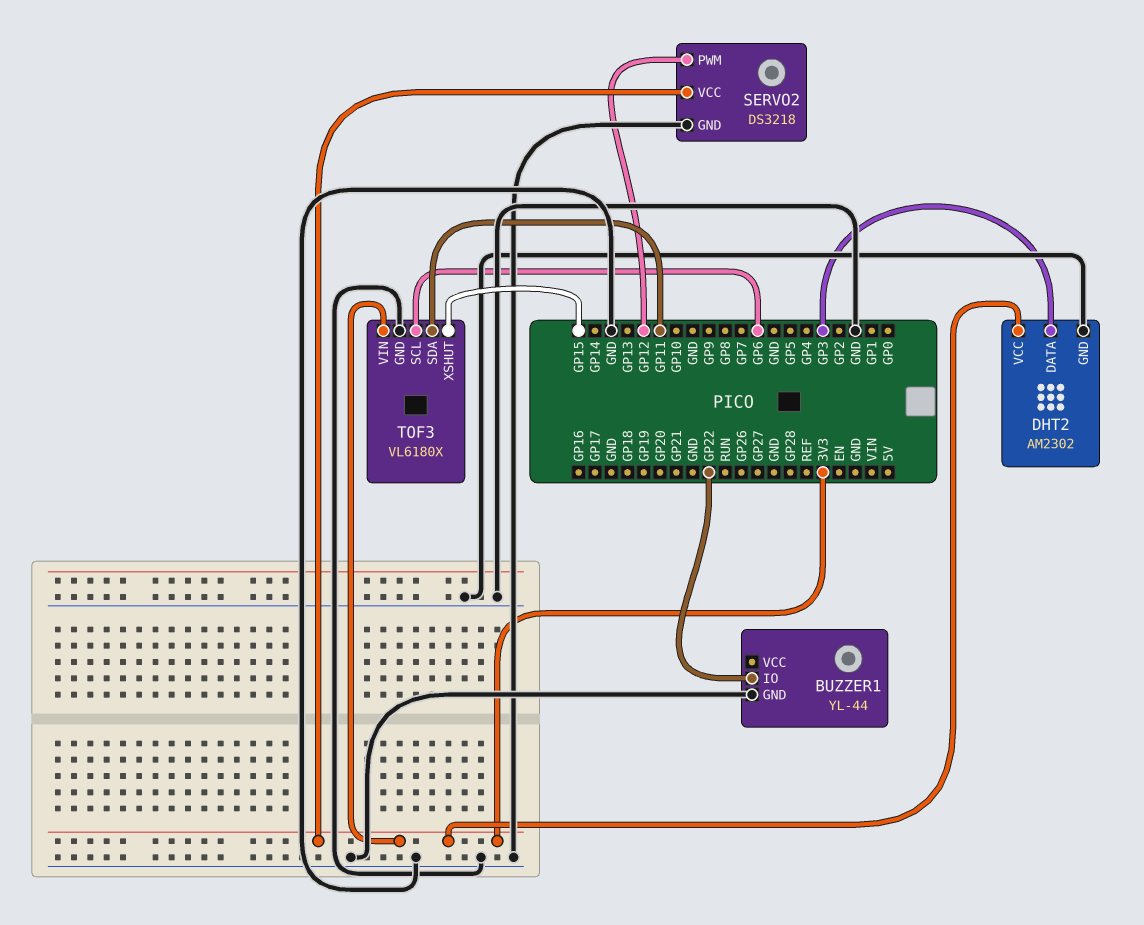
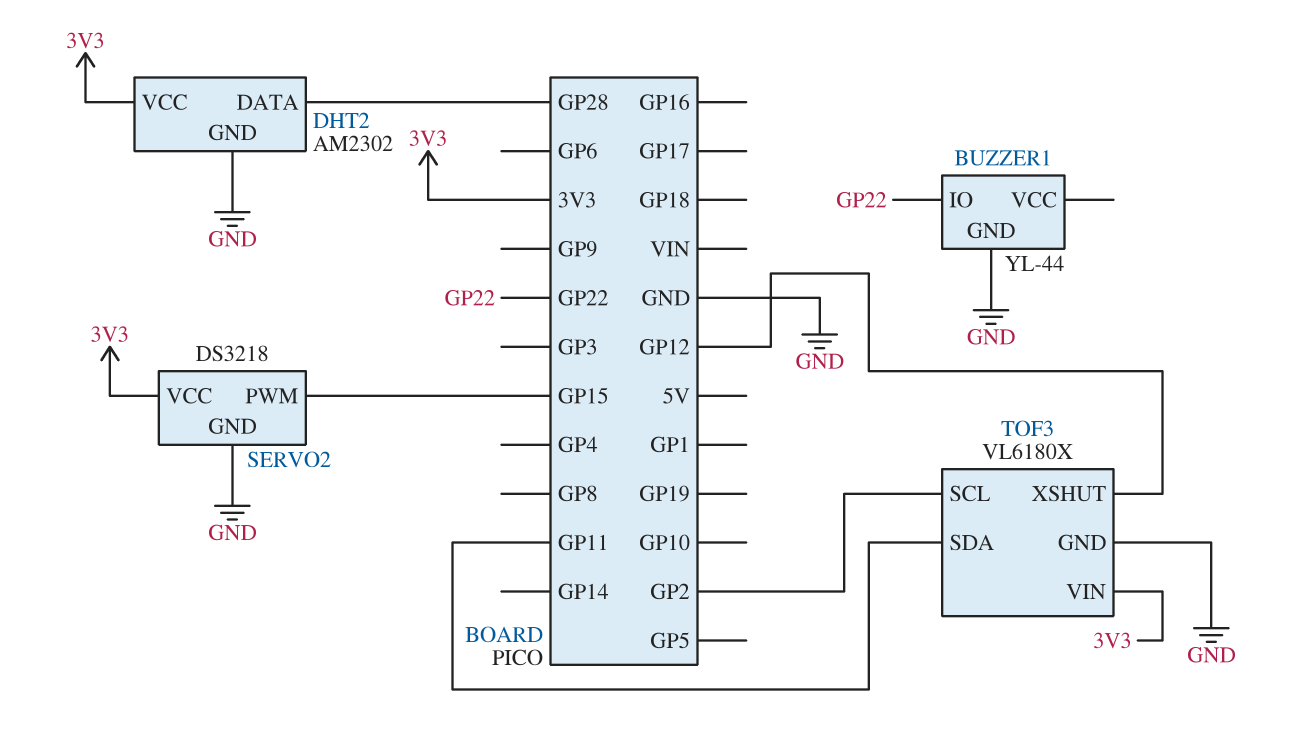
DHT2 pin DATA: GP3 -> GP28
SERVO2 pin PWM: GP12 -> GP15
TOF3 pin SCL: GP6 -> GP2
TOF3 pin XSHUT: GP15 -> GP12

